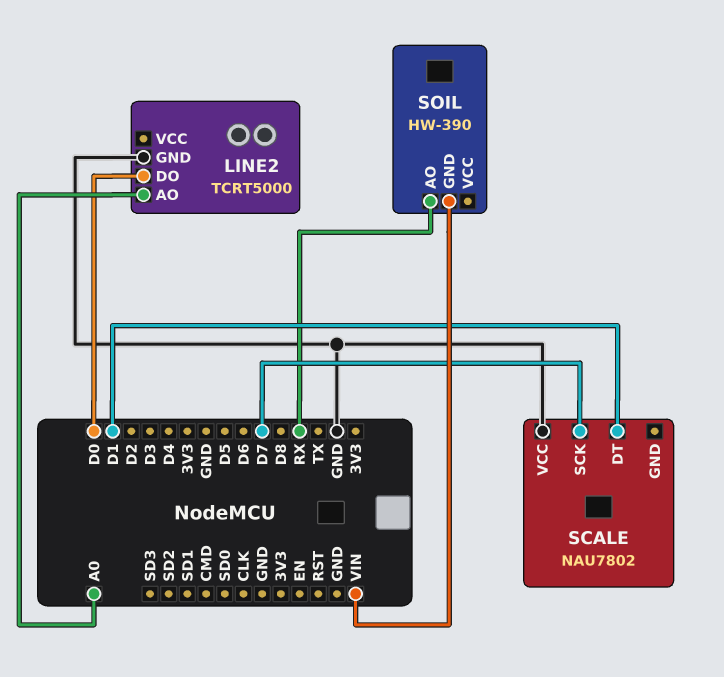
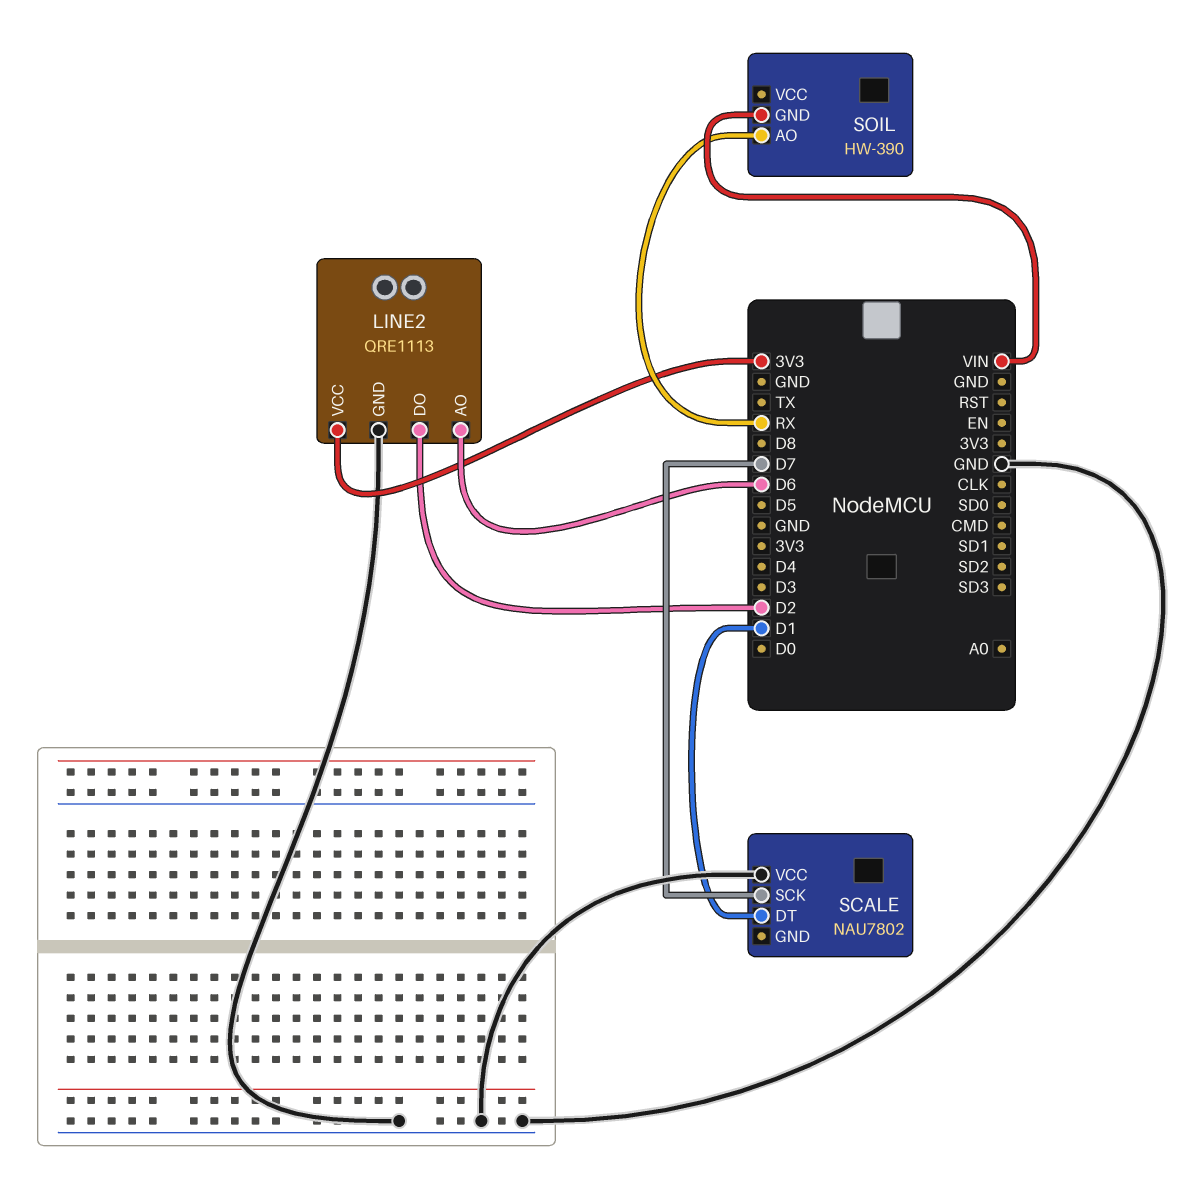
LINE2: TCRT5000 -> QRE1113
LINE2 pin AO: A0 -> D6
LINE2 pin DO: D0 -> D2
LINE2 pin VCC: none -> 3V3

